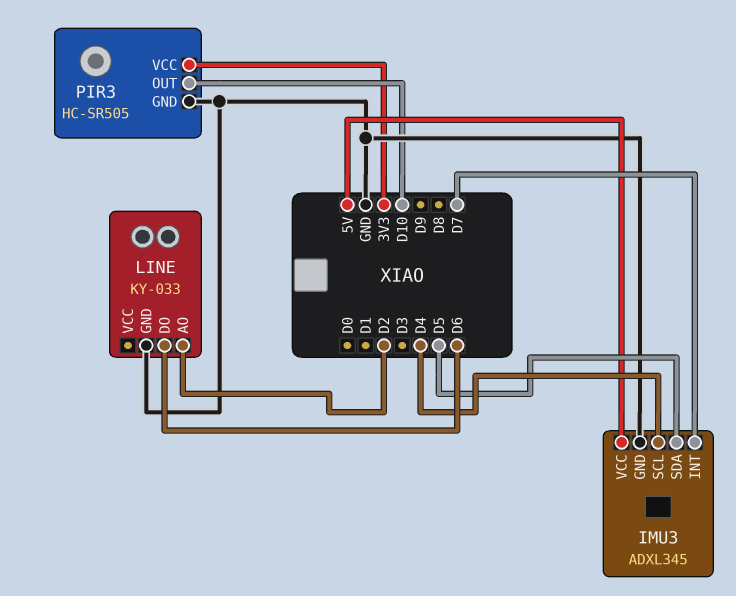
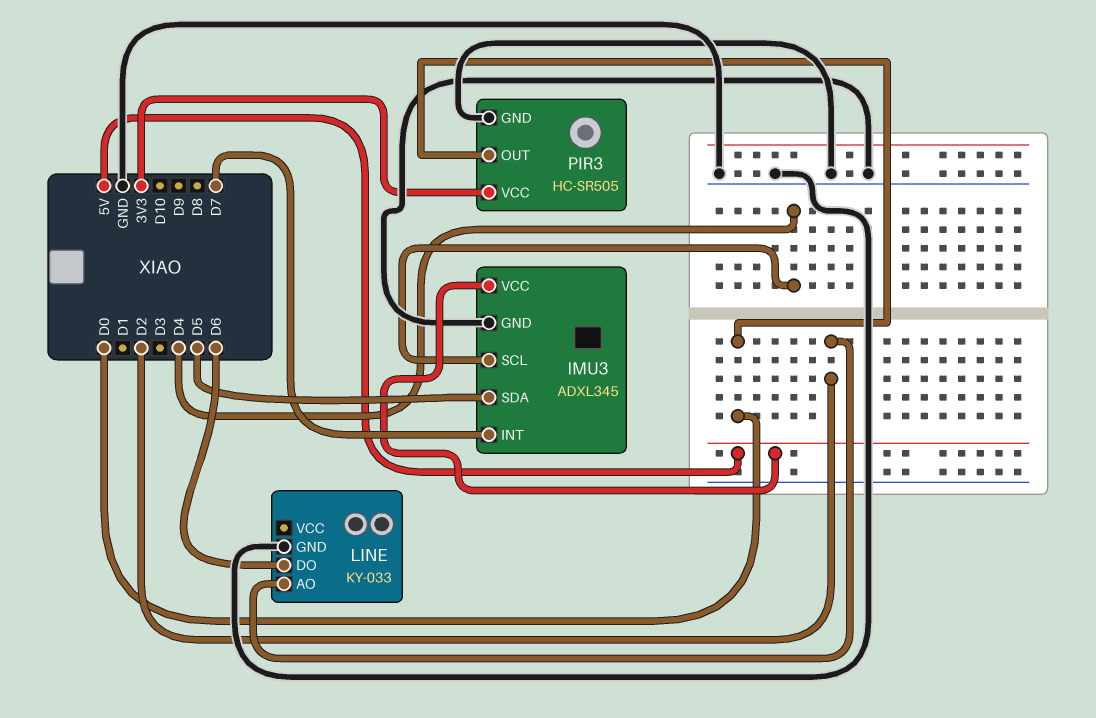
PIR3 pin OUT: D10 -> D0

